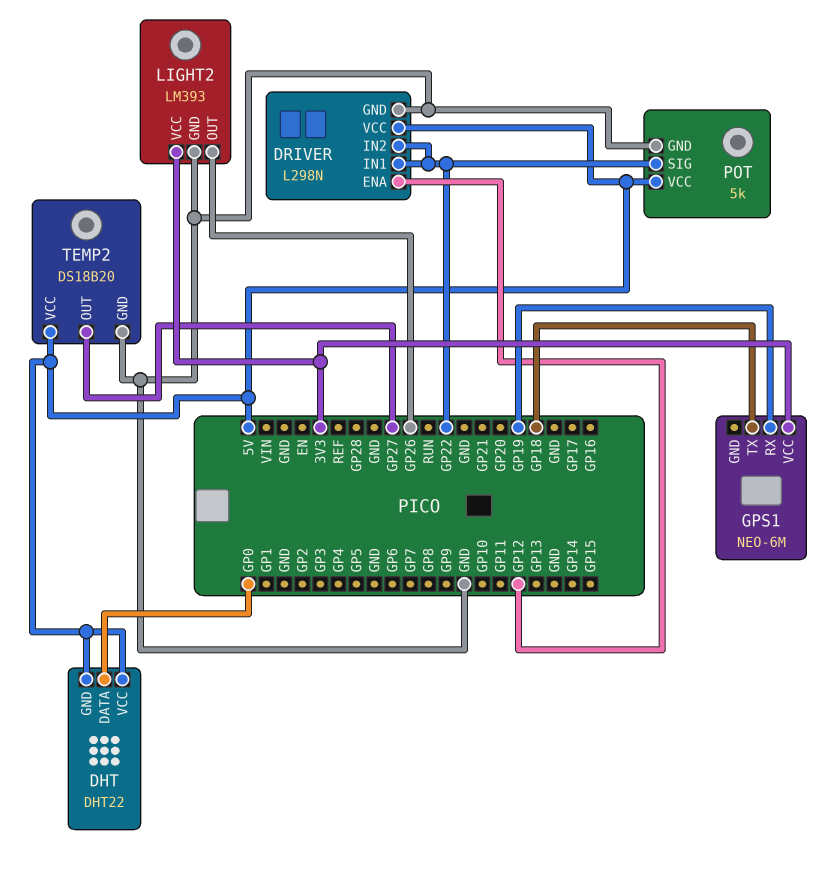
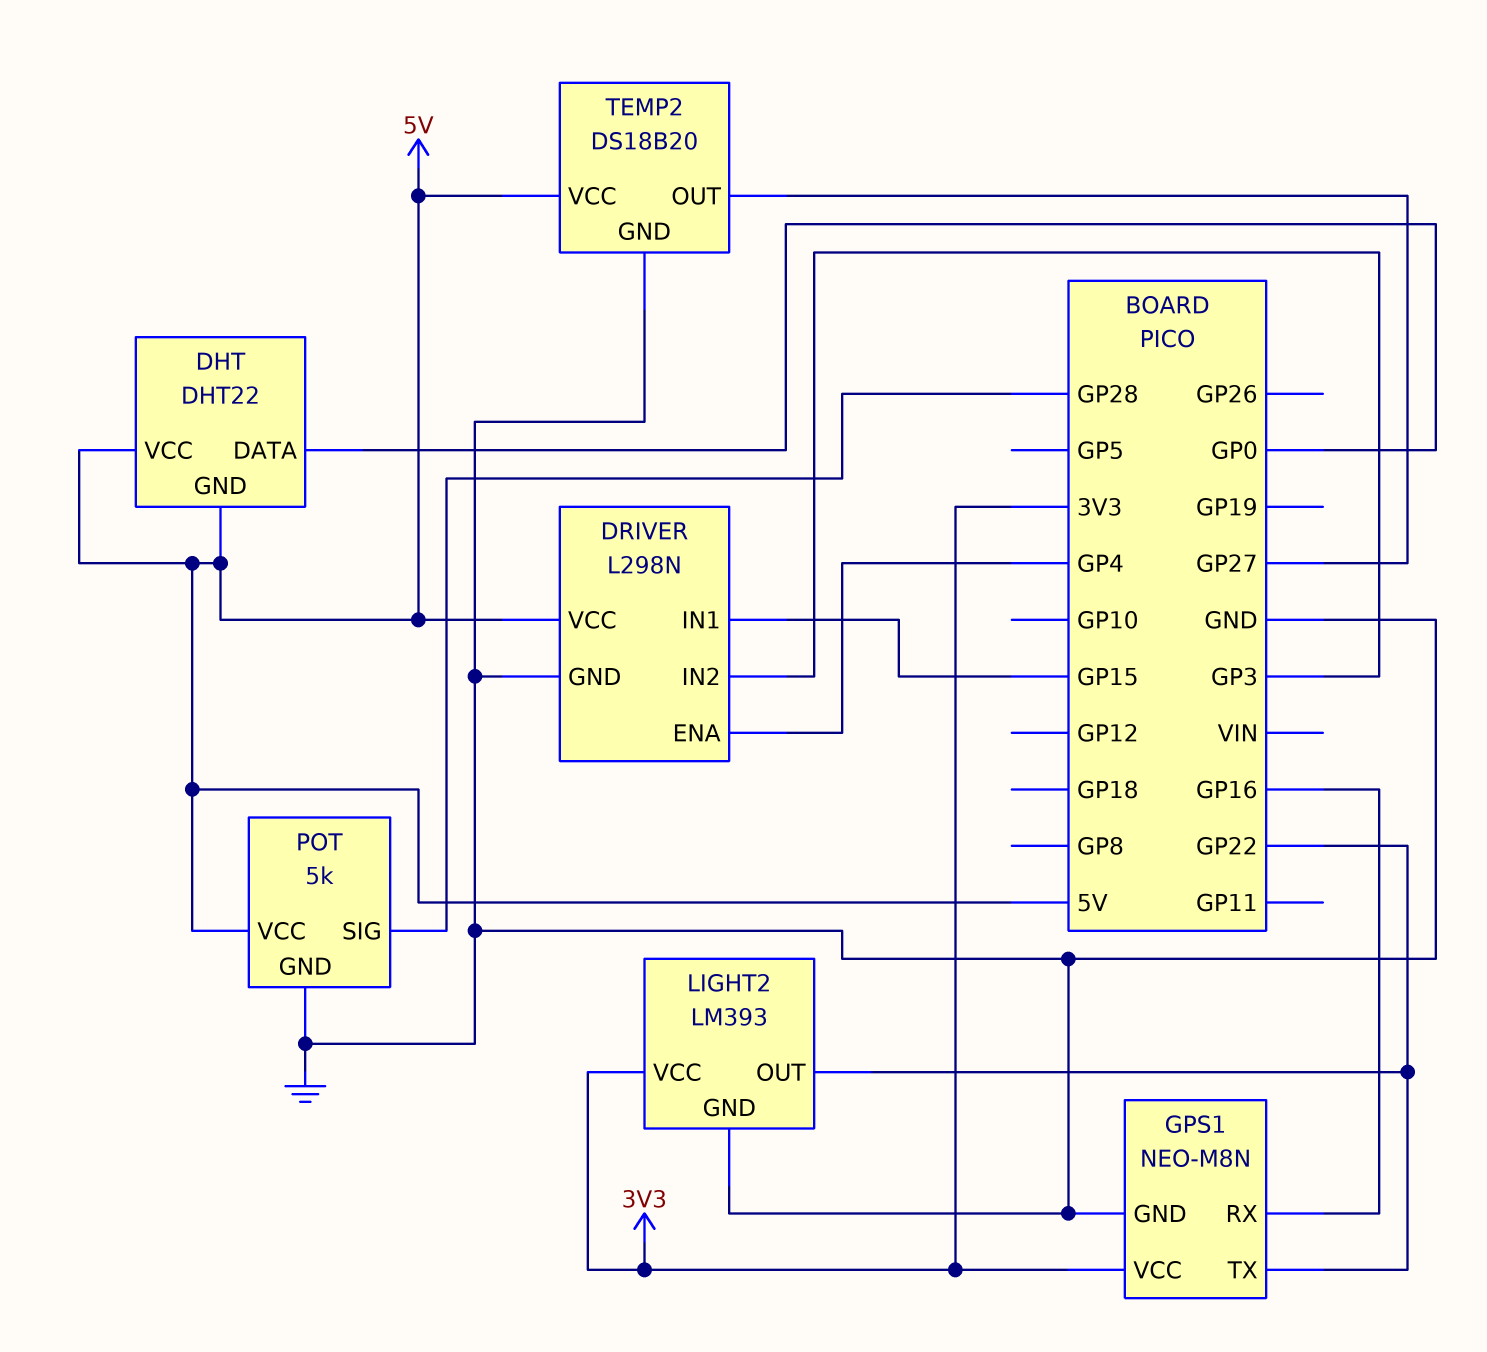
DRIVER pin ENA: GP12 -> GP4
DRIVER pin IN1: GP22 -> GP15
DRIVER pin IN2: GP22 -> GP3
GPS1: NEO-6M -> NEO-M8N
GPS1 pin GND: none -> GND
GPS1 pin RX: GP19 -> GP16
GPS1 pin TX: GP18 -> GP22
LIGHT2 pin OUT: GP26 -> GP22
POT pin SIG: GP22 -> GP28

